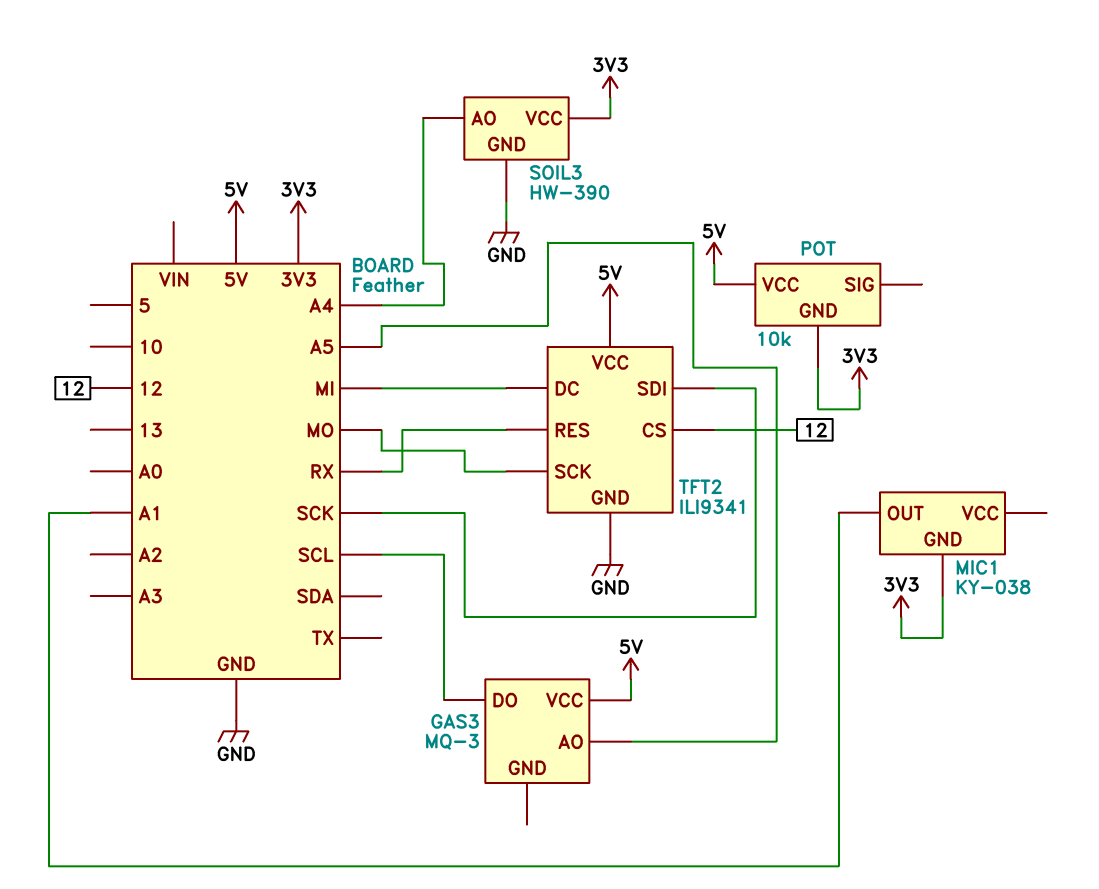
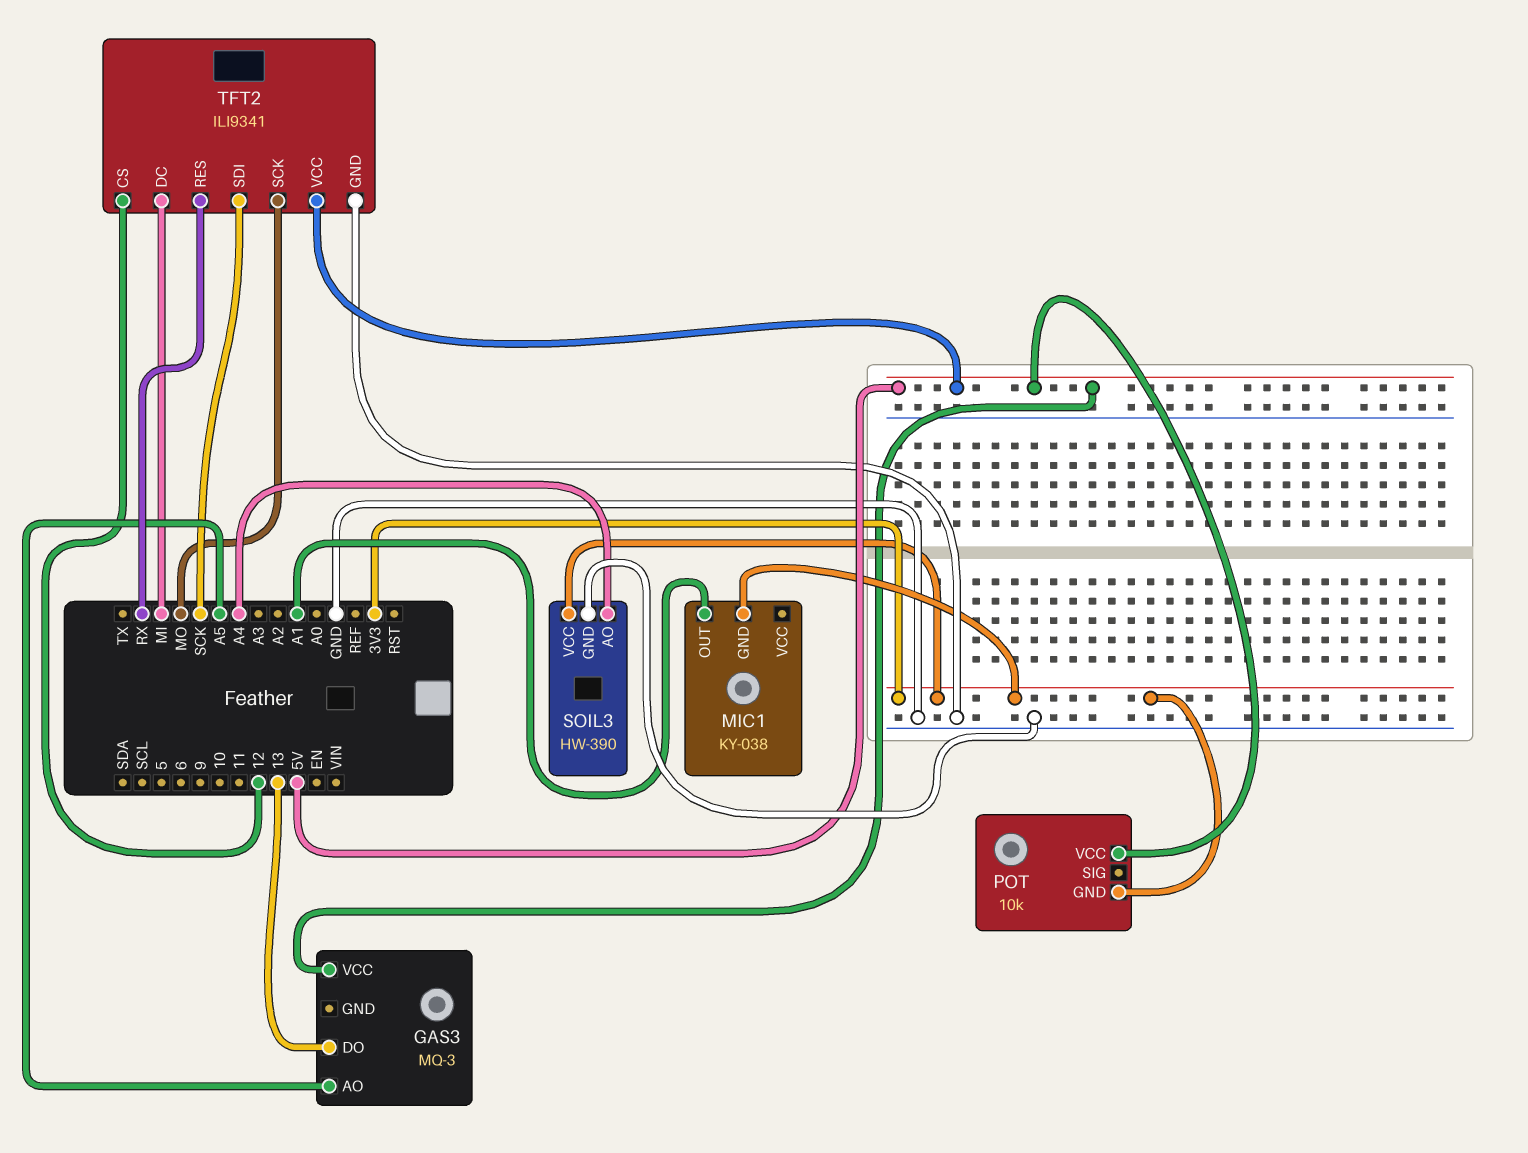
GAS3 pin DO: SCL -> 13

